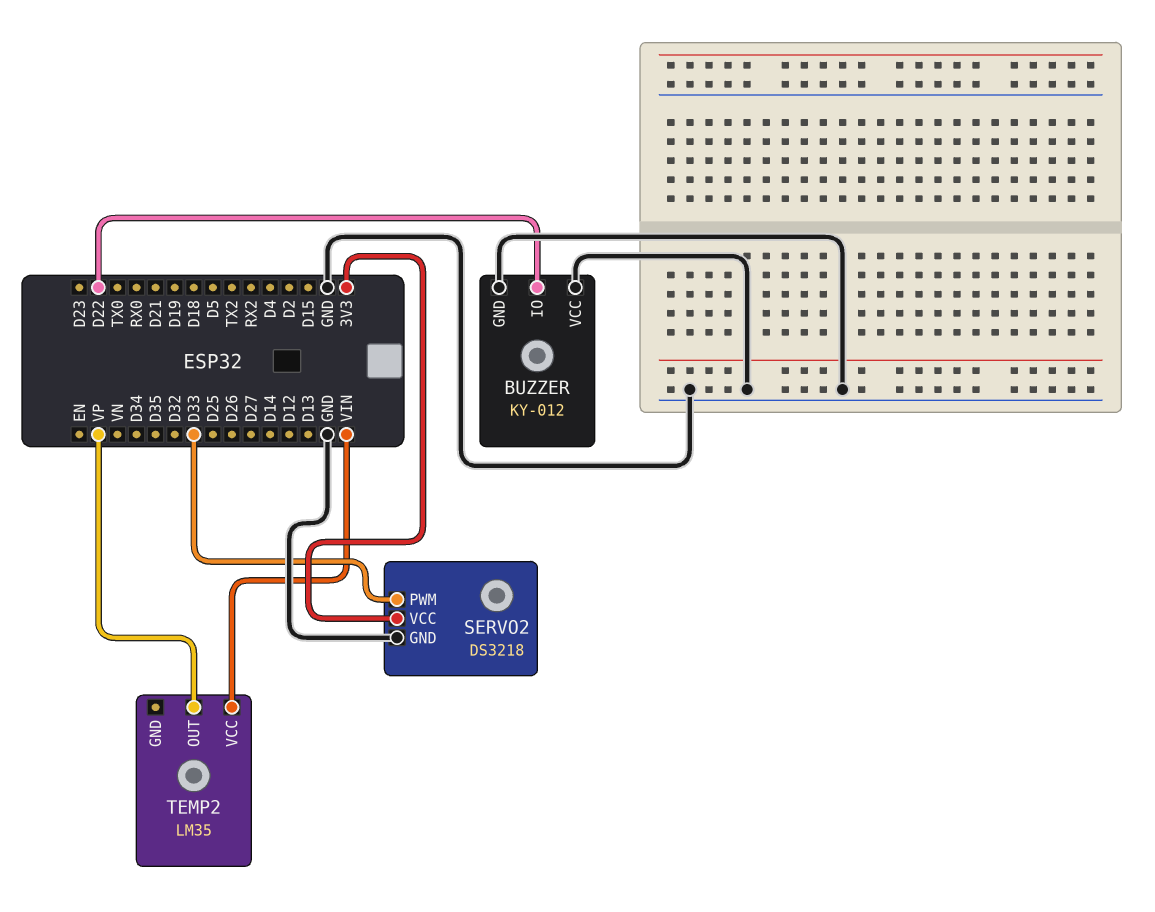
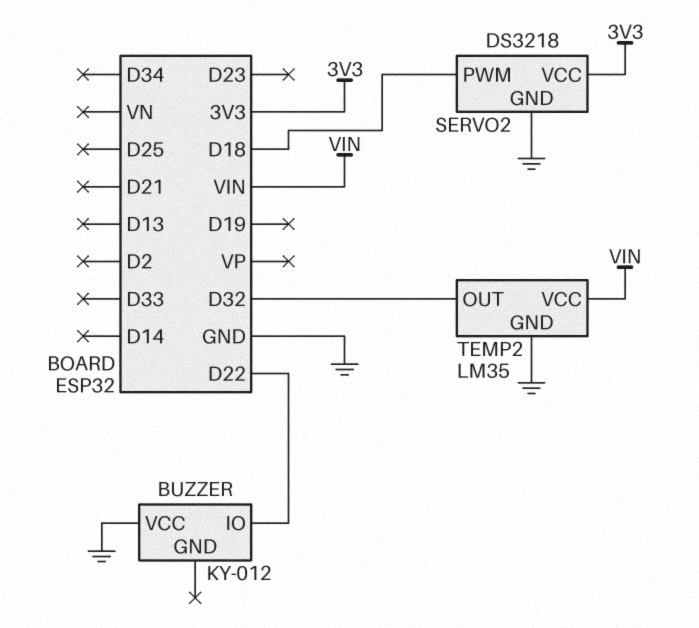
BUZZER pin GND: GND -> none
SERVO2 pin PWM: D33 -> D18
TEMP2 pin GND: none -> GND
TEMP2 pin OUT: VP -> D32

